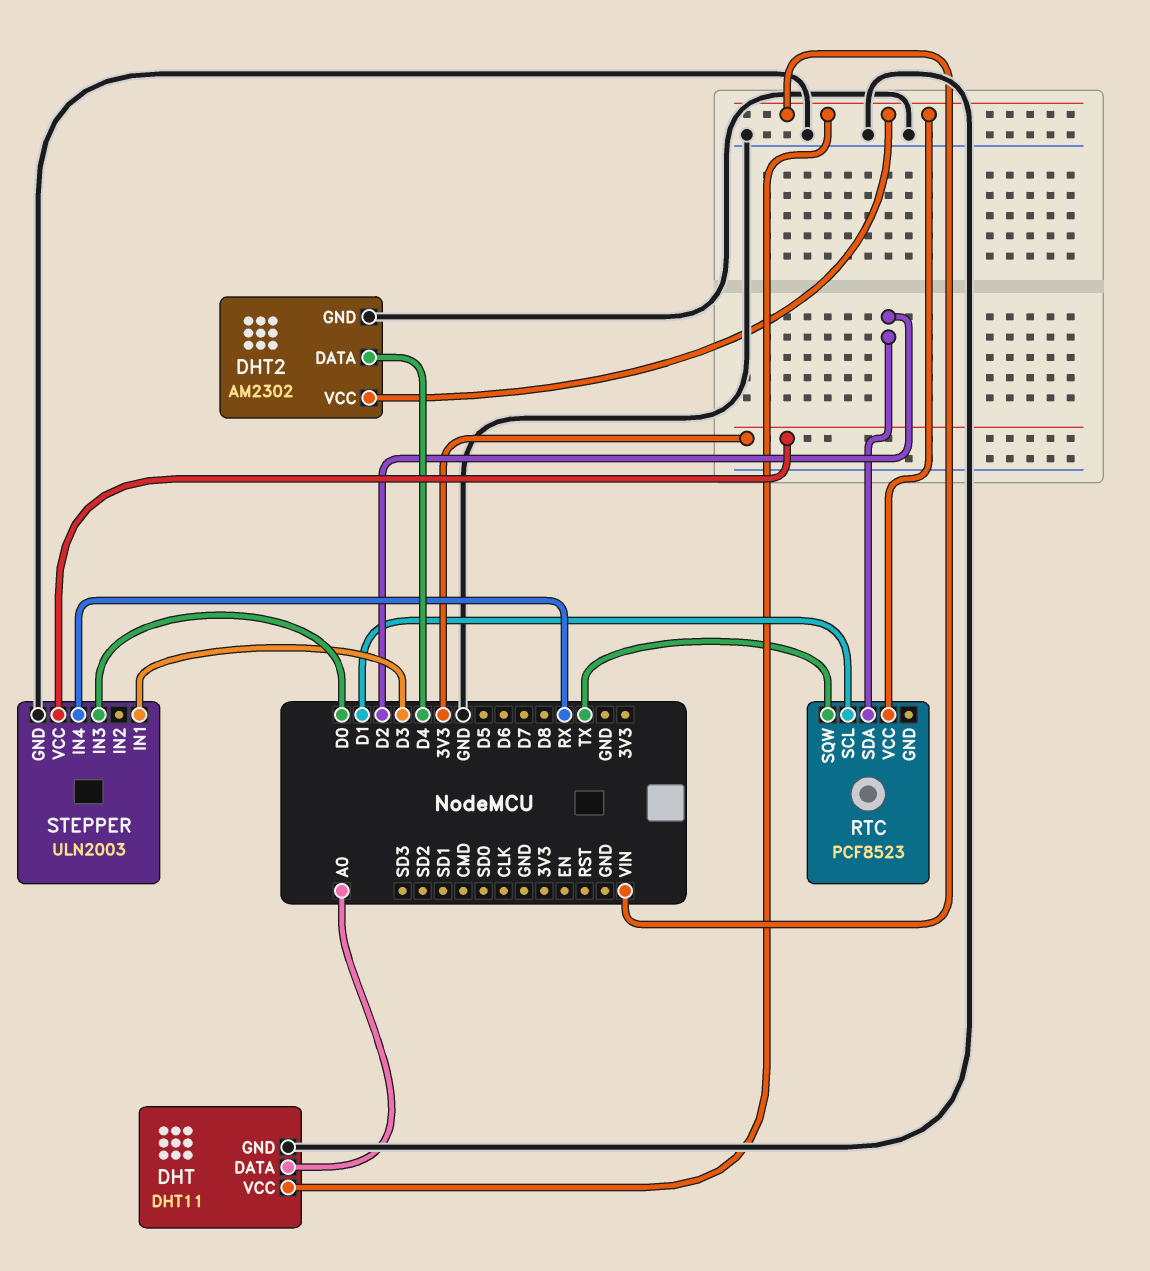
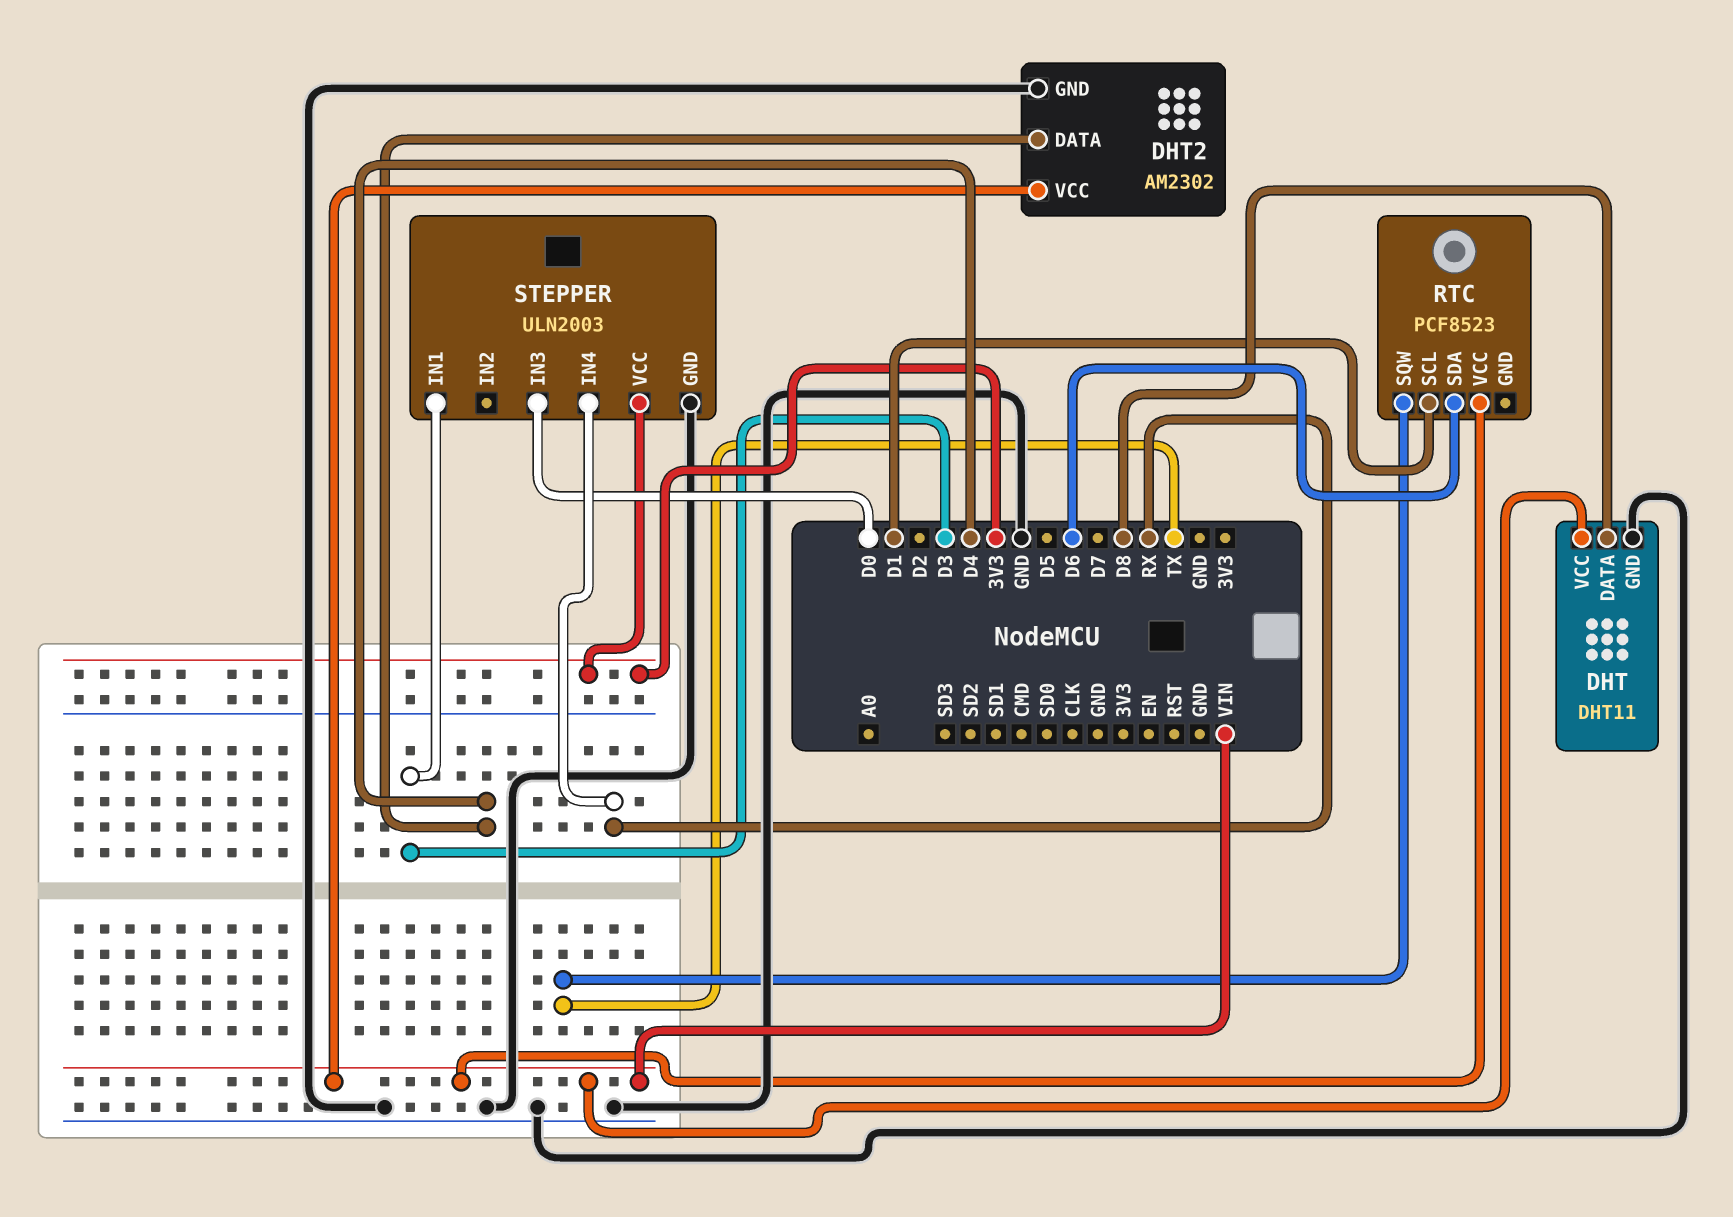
DHT pin DATA: A0 -> D8
RTC pin SDA: D2 -> D6

